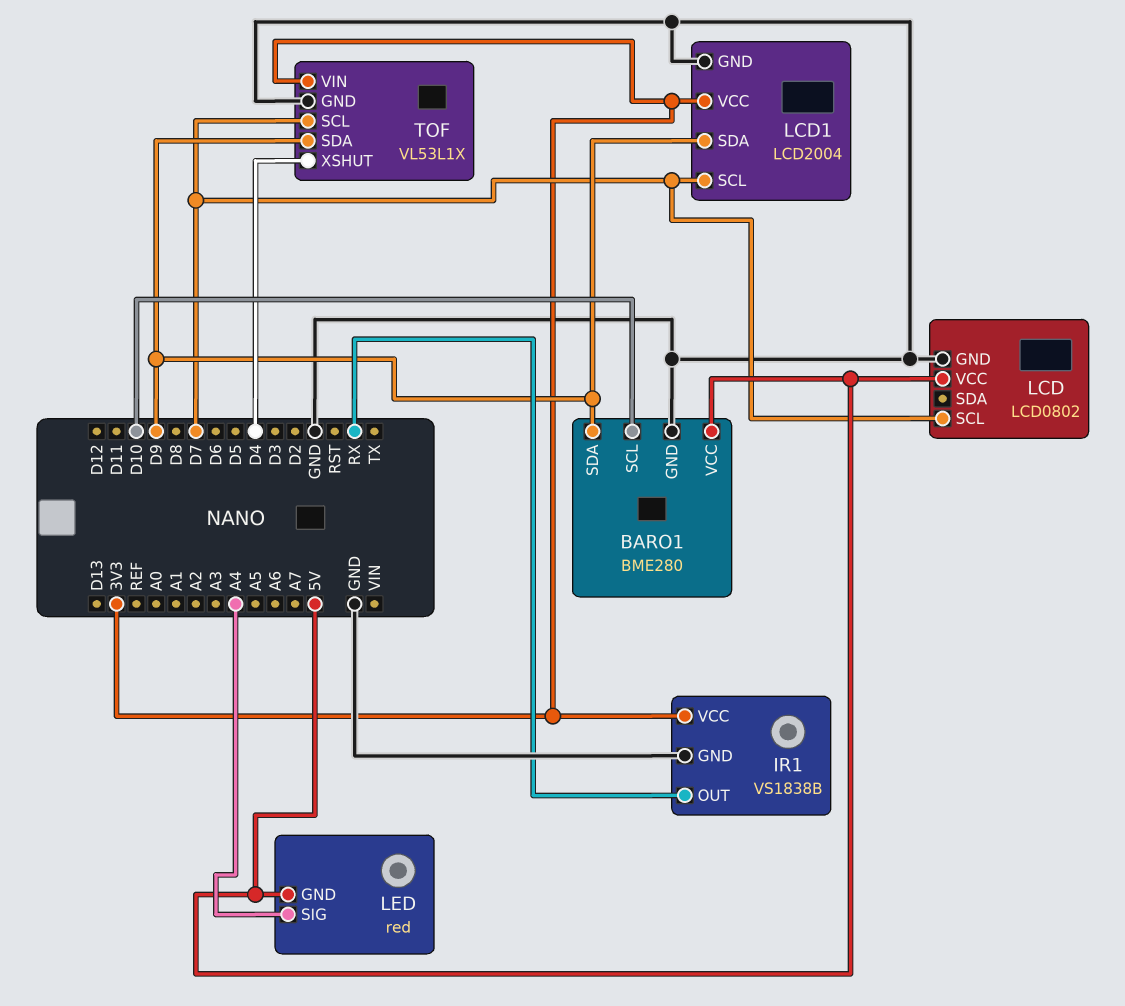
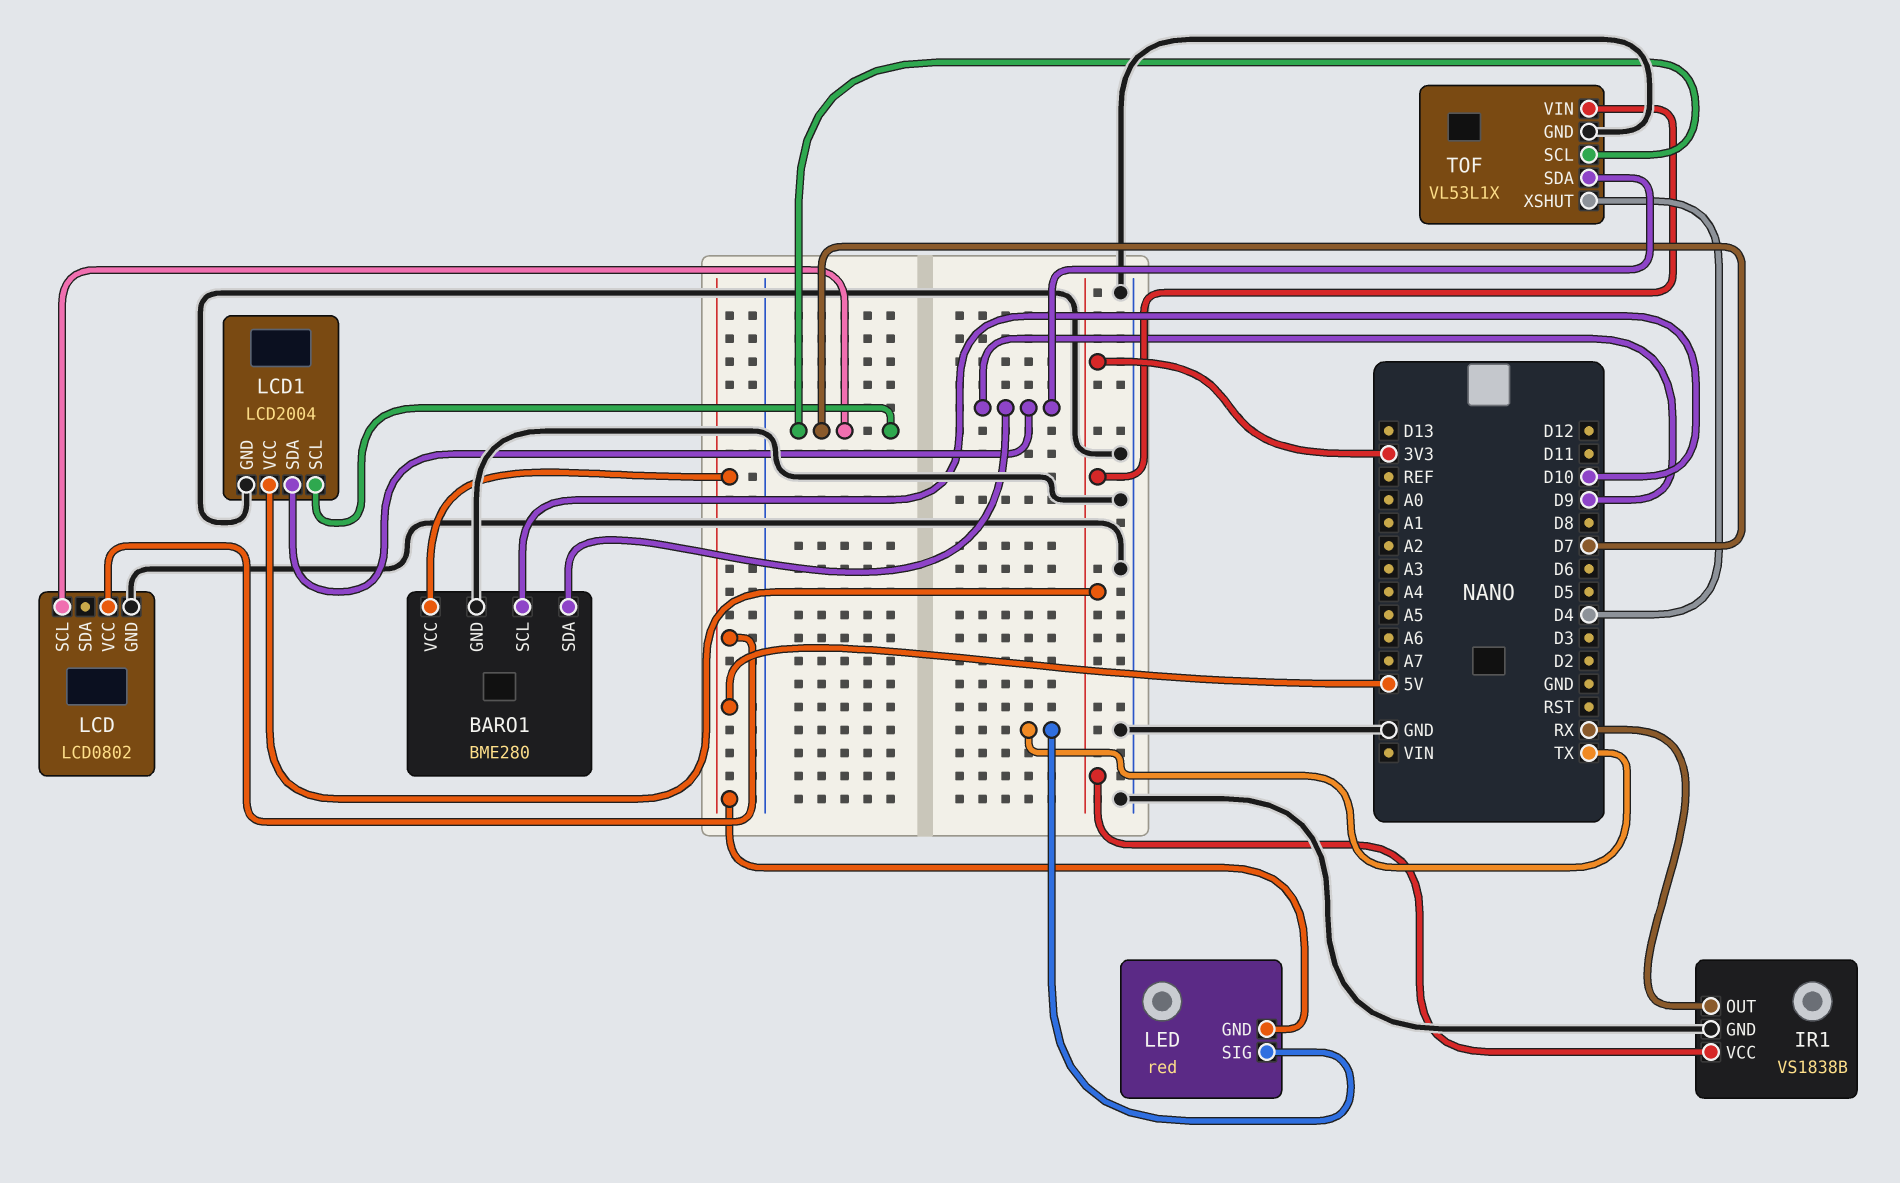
LED pin SIG: A4 -> TX

